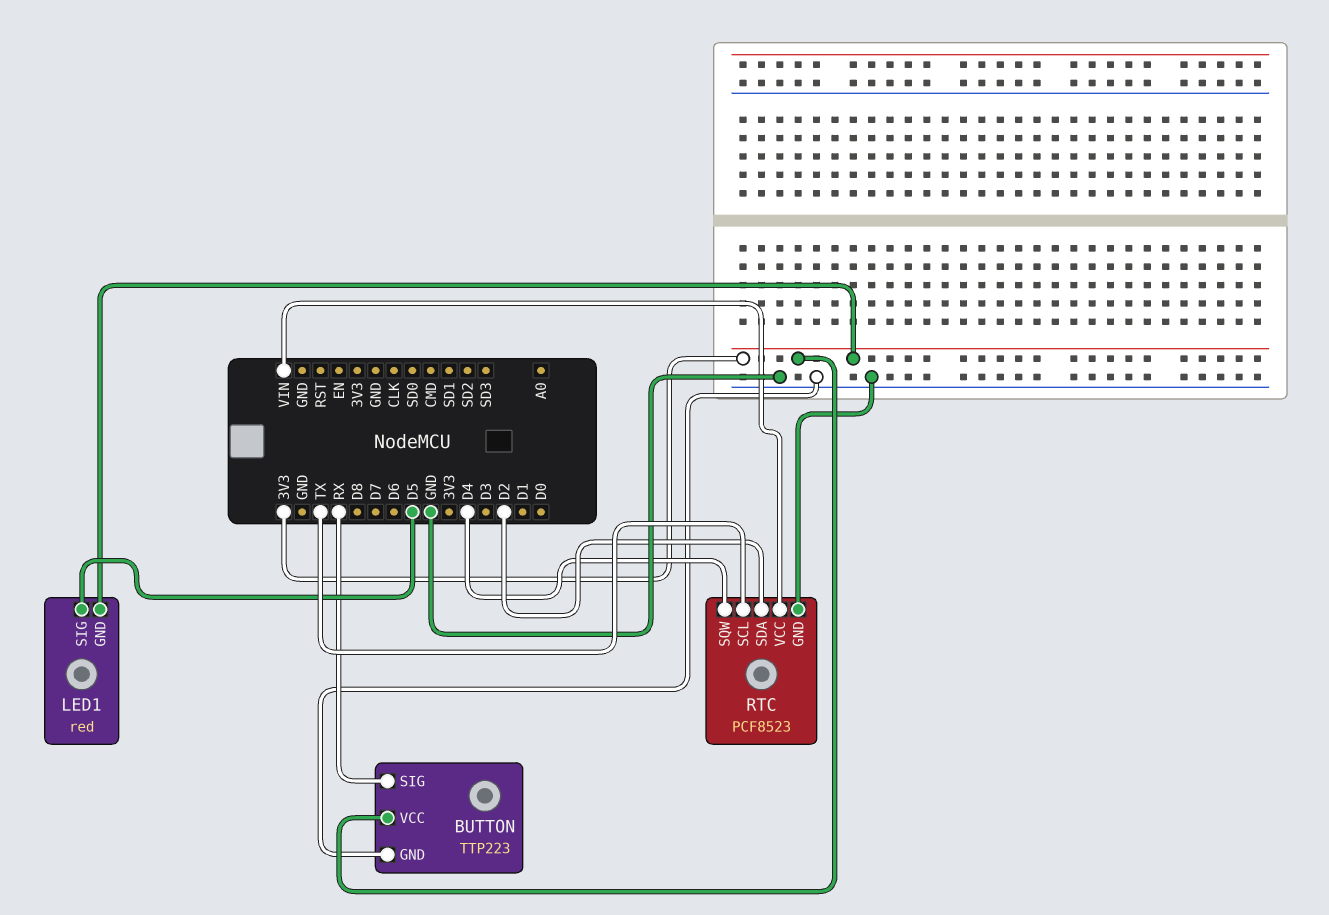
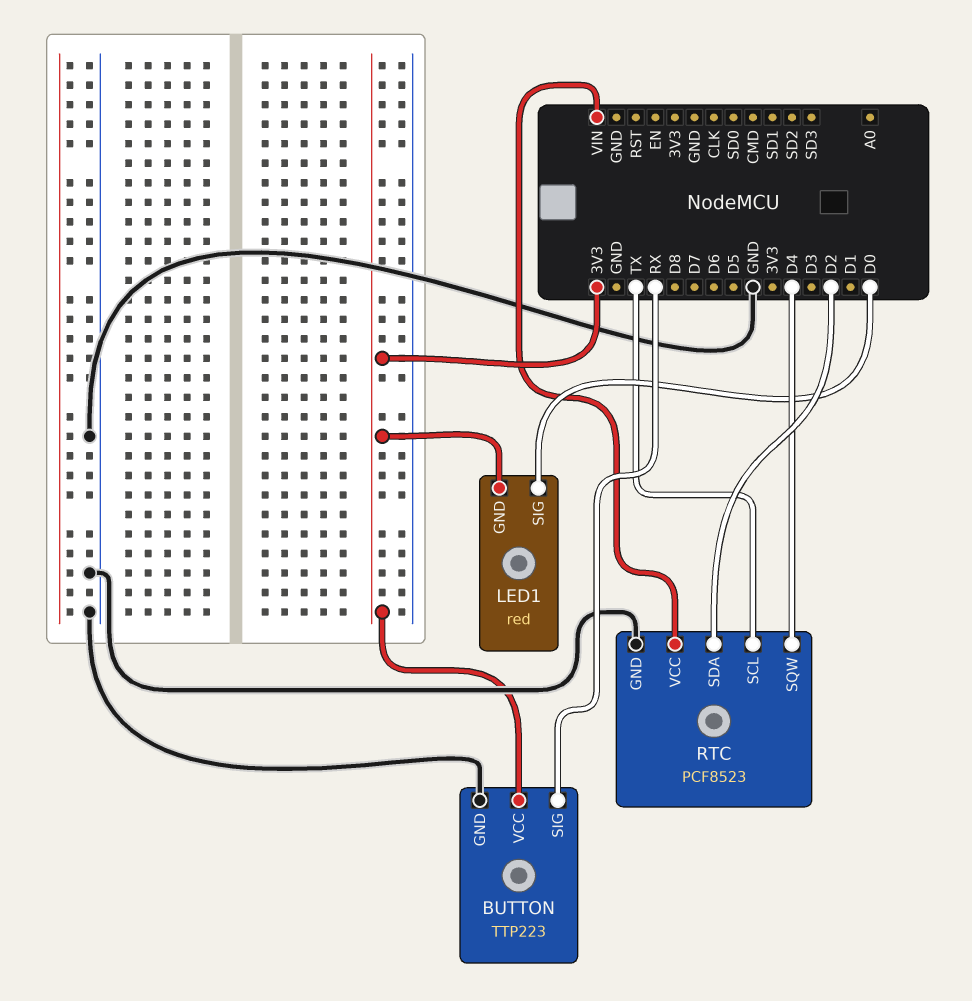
LED1 pin SIG: D5 -> D0

